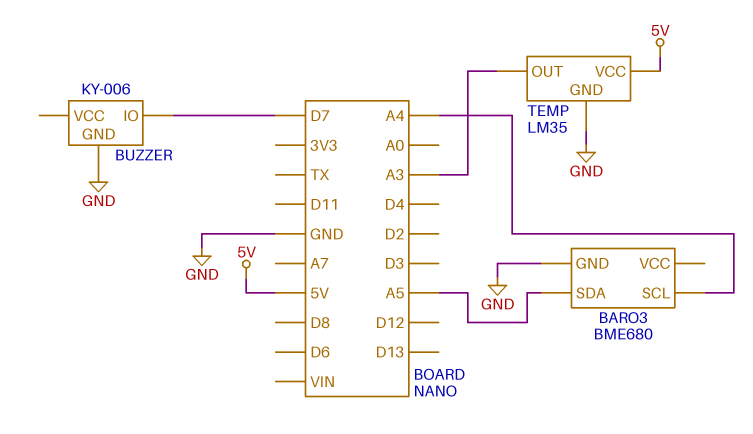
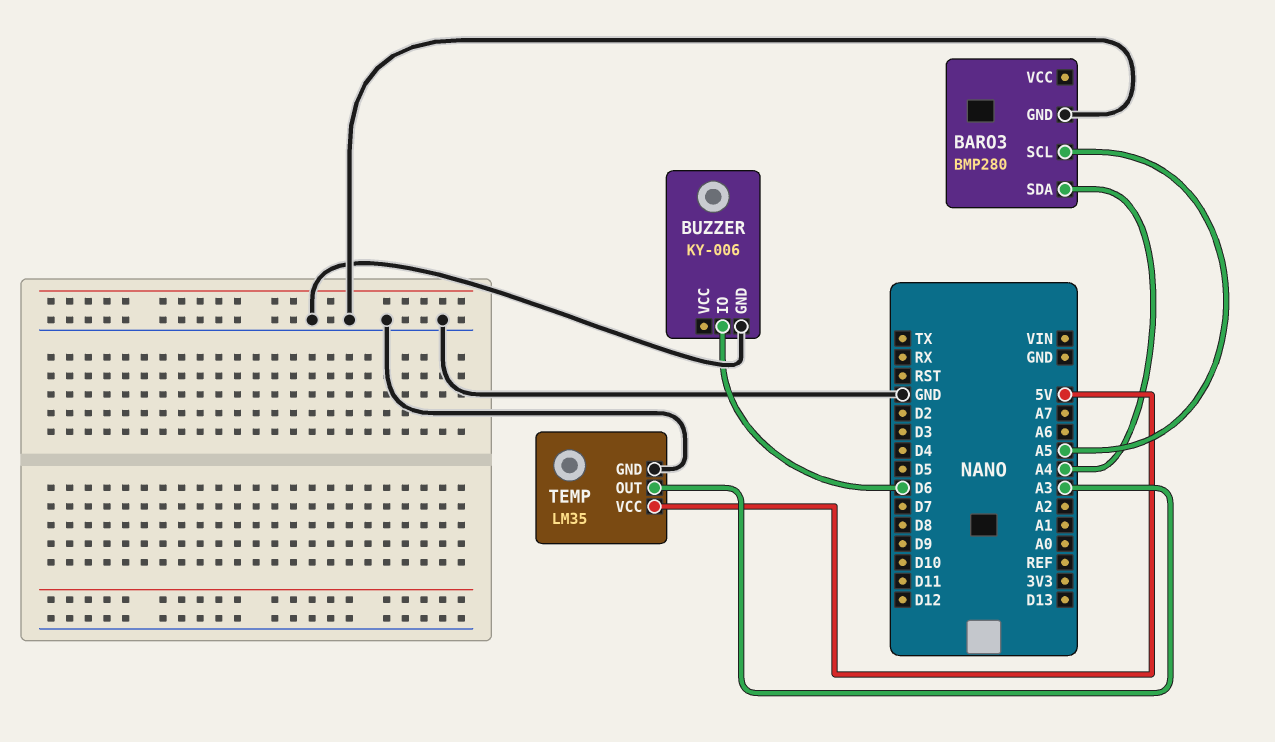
BARO3: BME680 -> BMP280
BARO3 pin SCL: A4 -> A5
BARO3 pin SDA: A5 -> A4
BUZZER pin IO: D7 -> D6

